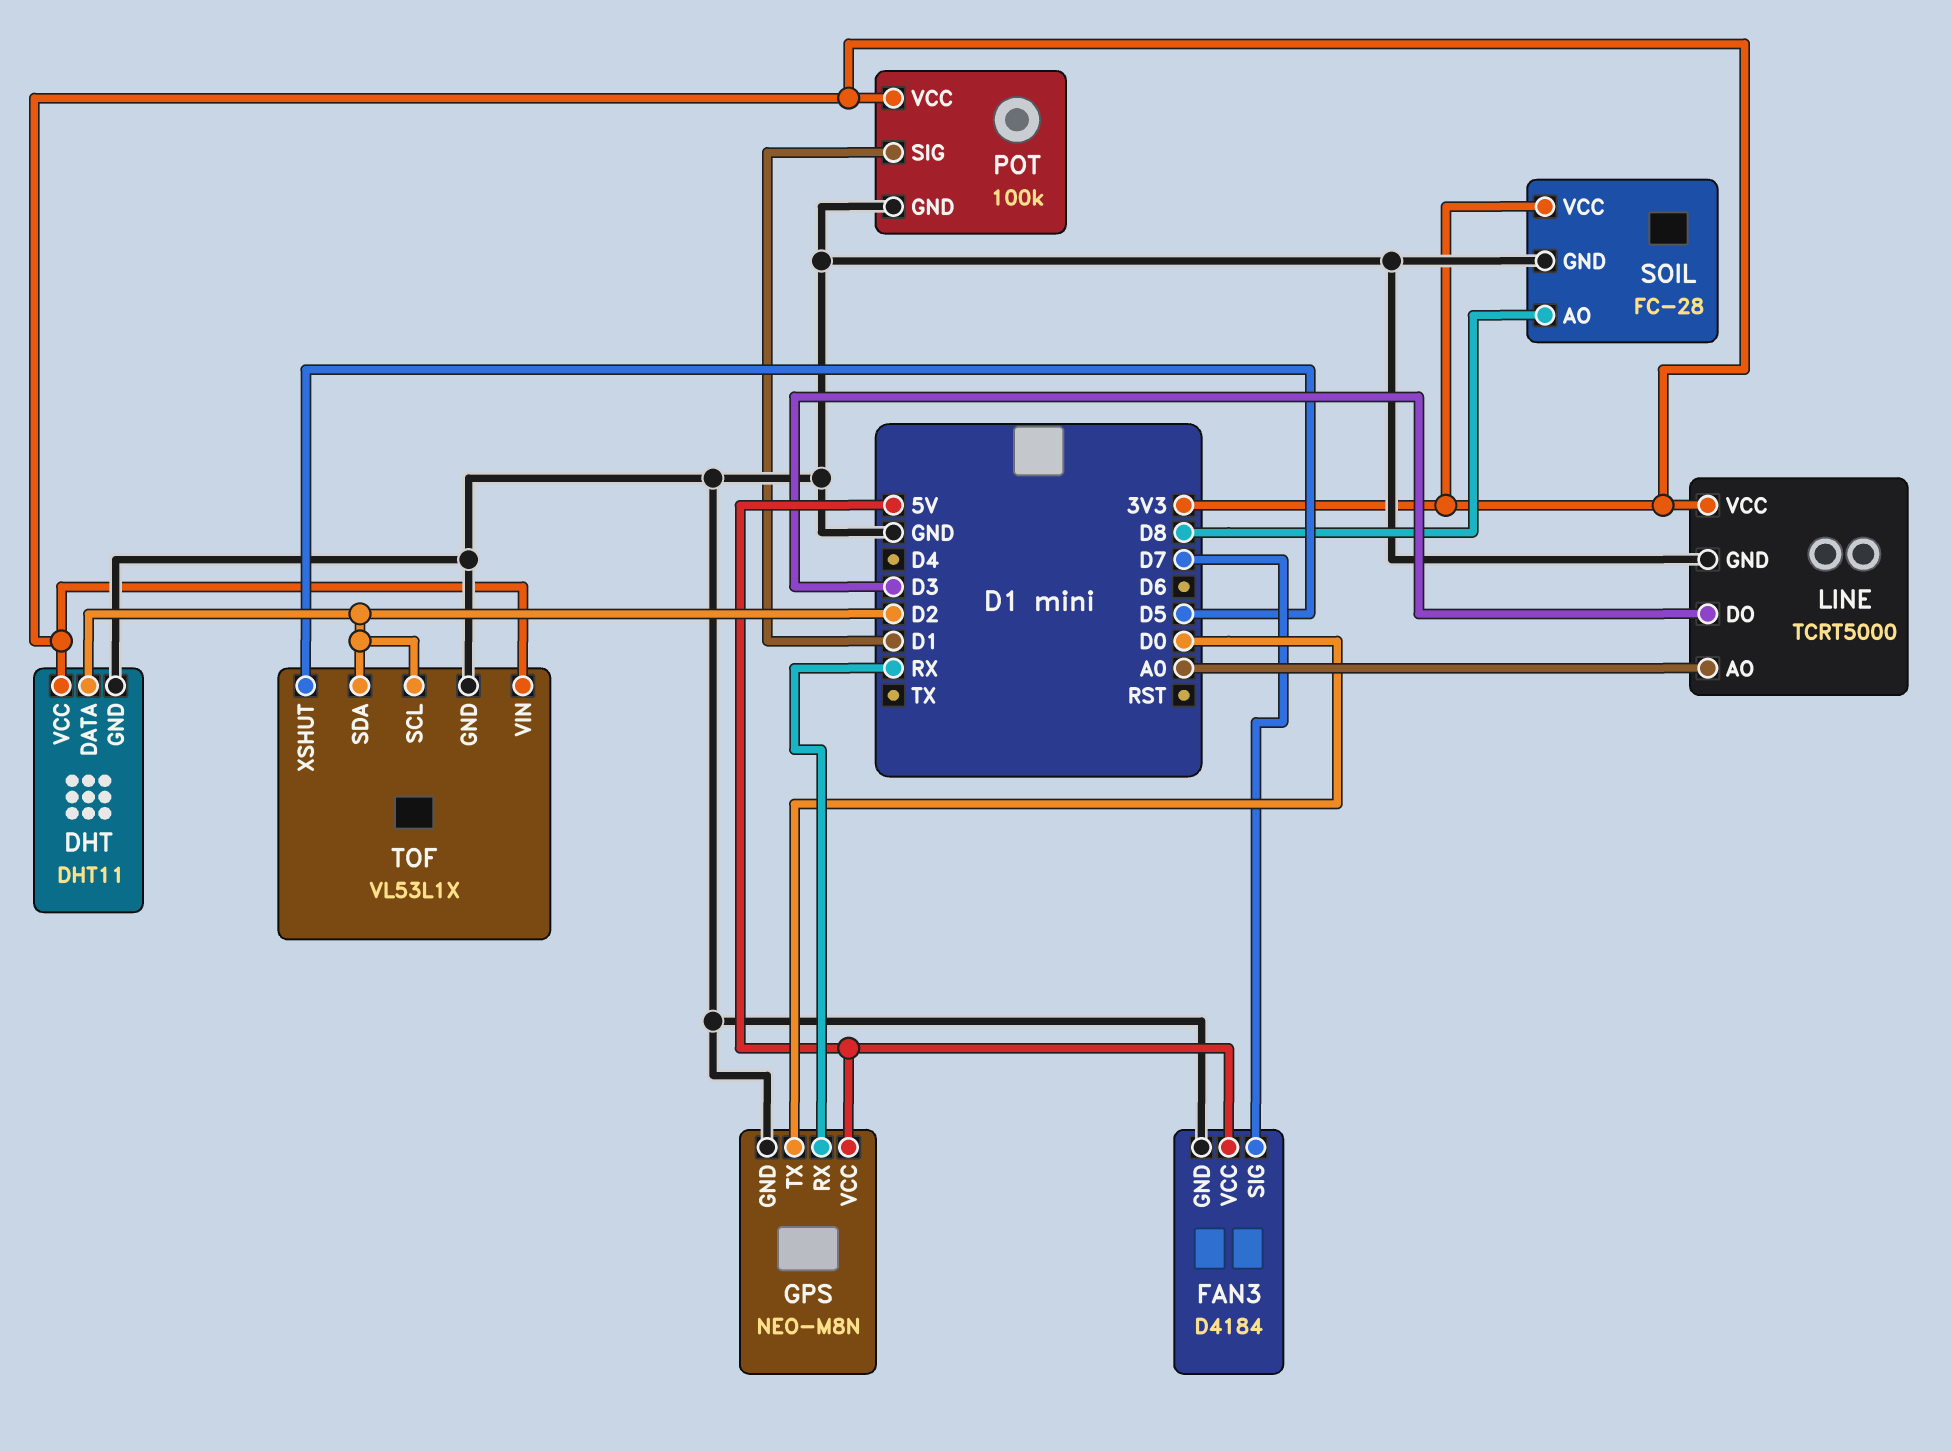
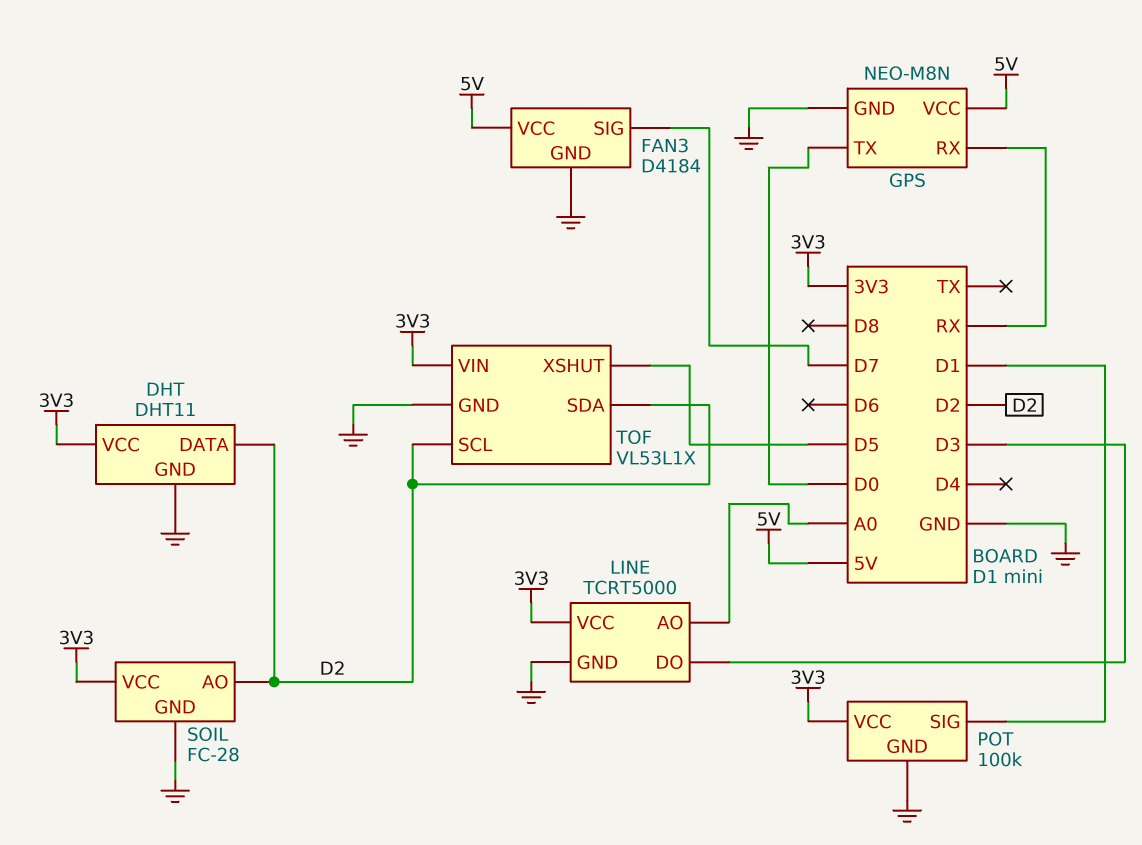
SOIL pin AO: D8 -> D2

